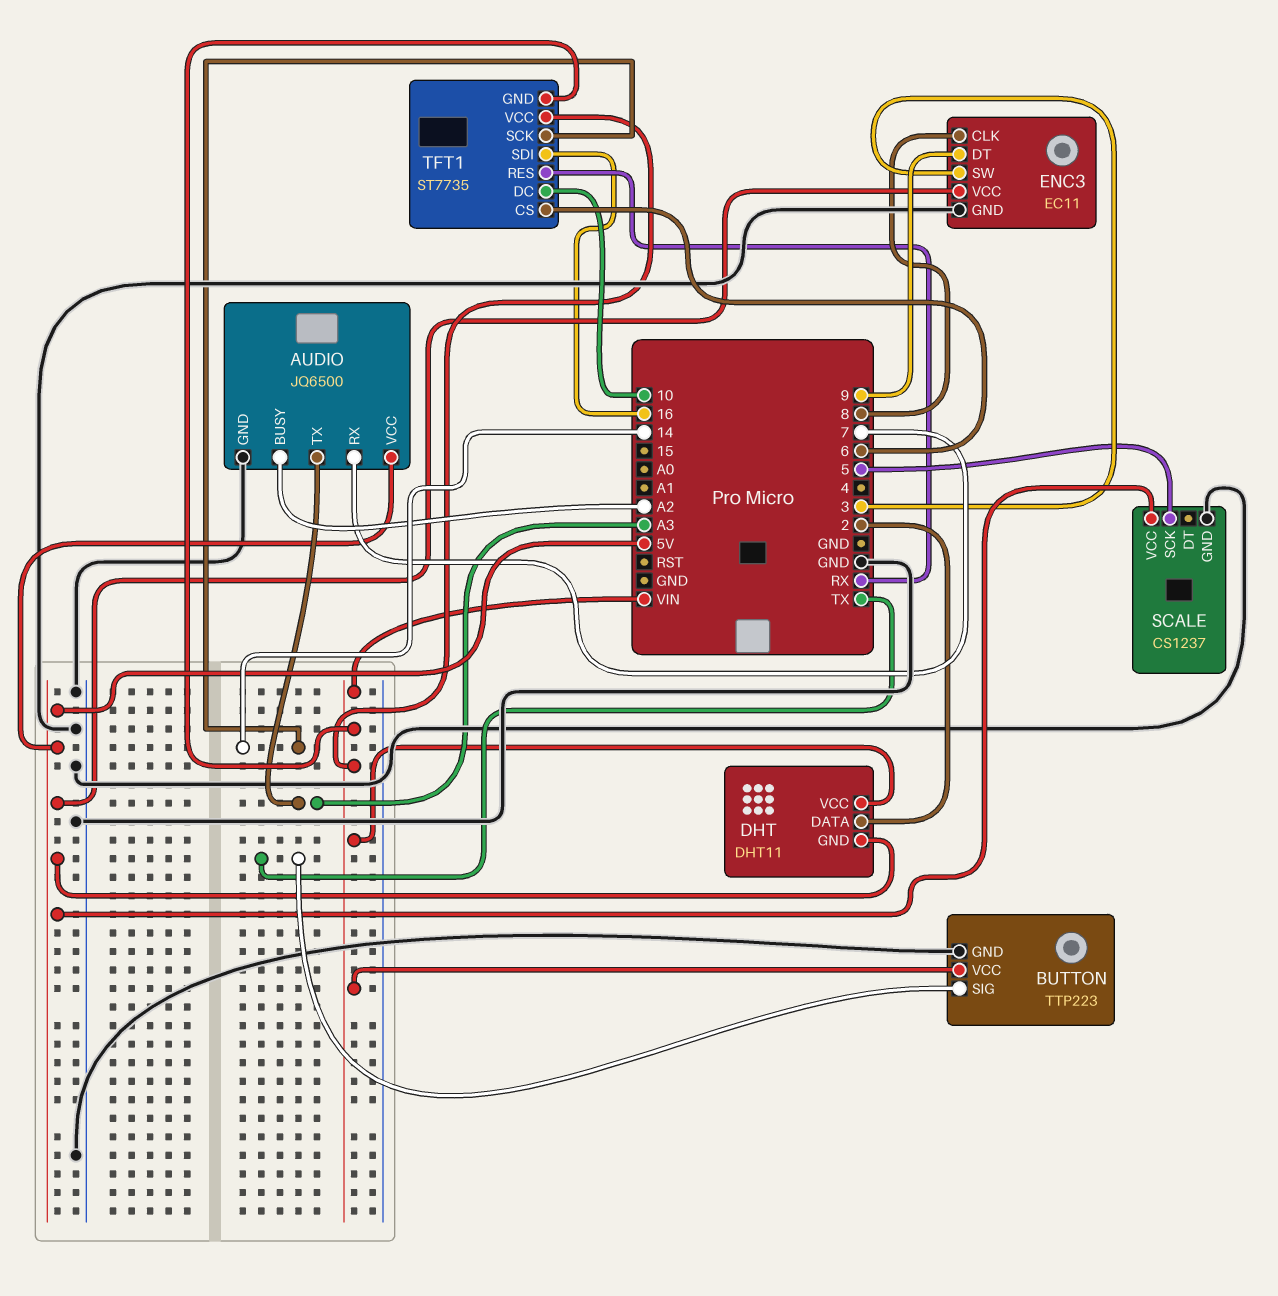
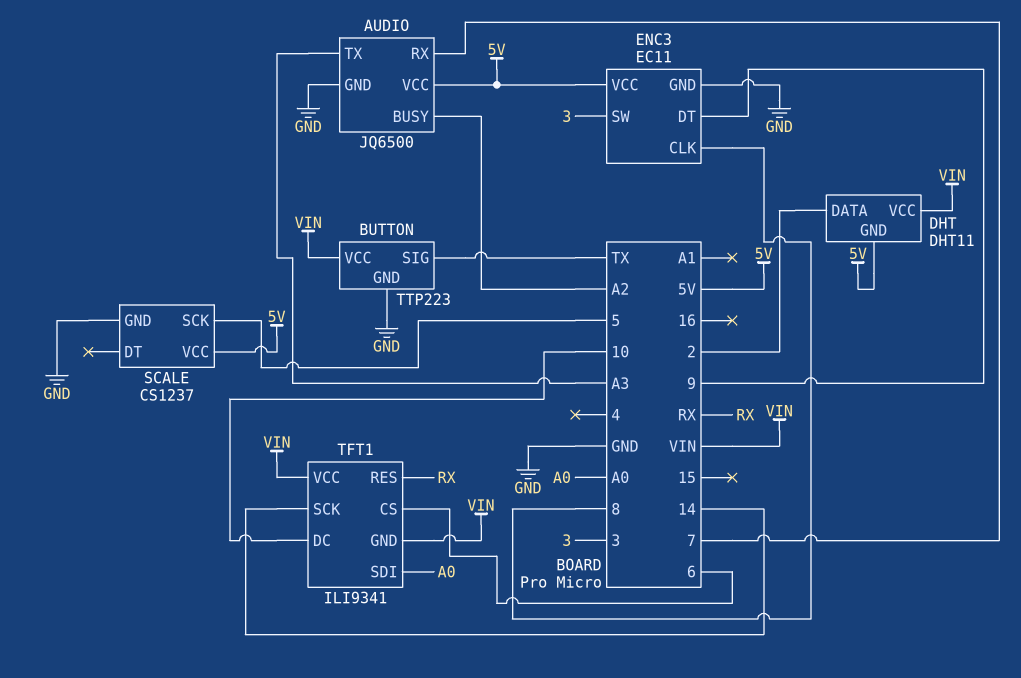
TFT1: ST7735 -> ILI9341
TFT1 pin SDI: 16 -> A0

